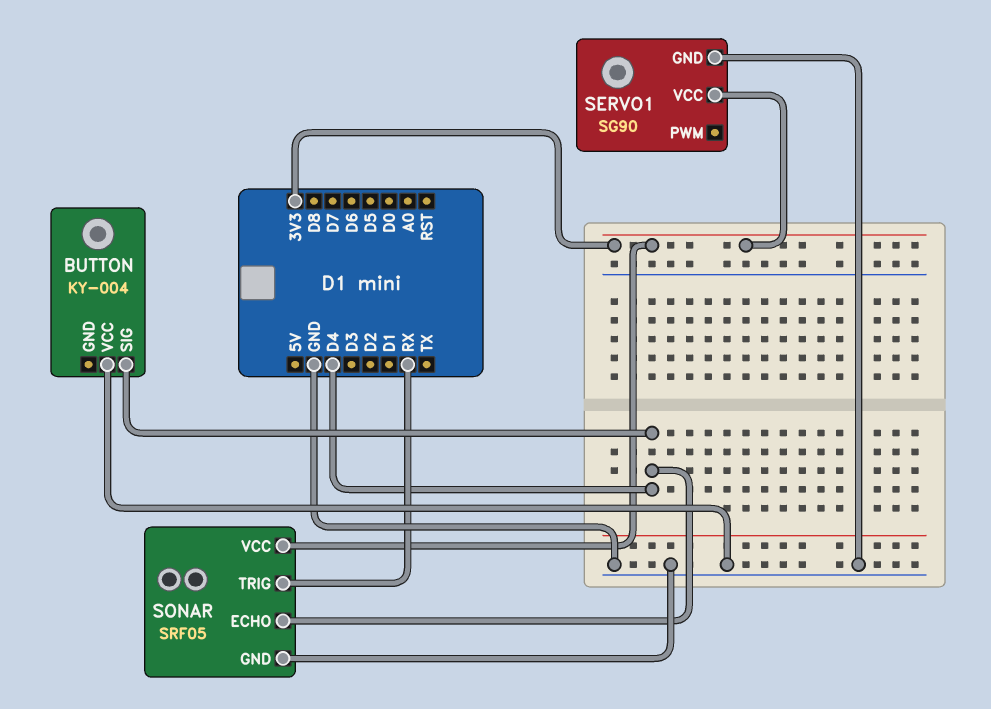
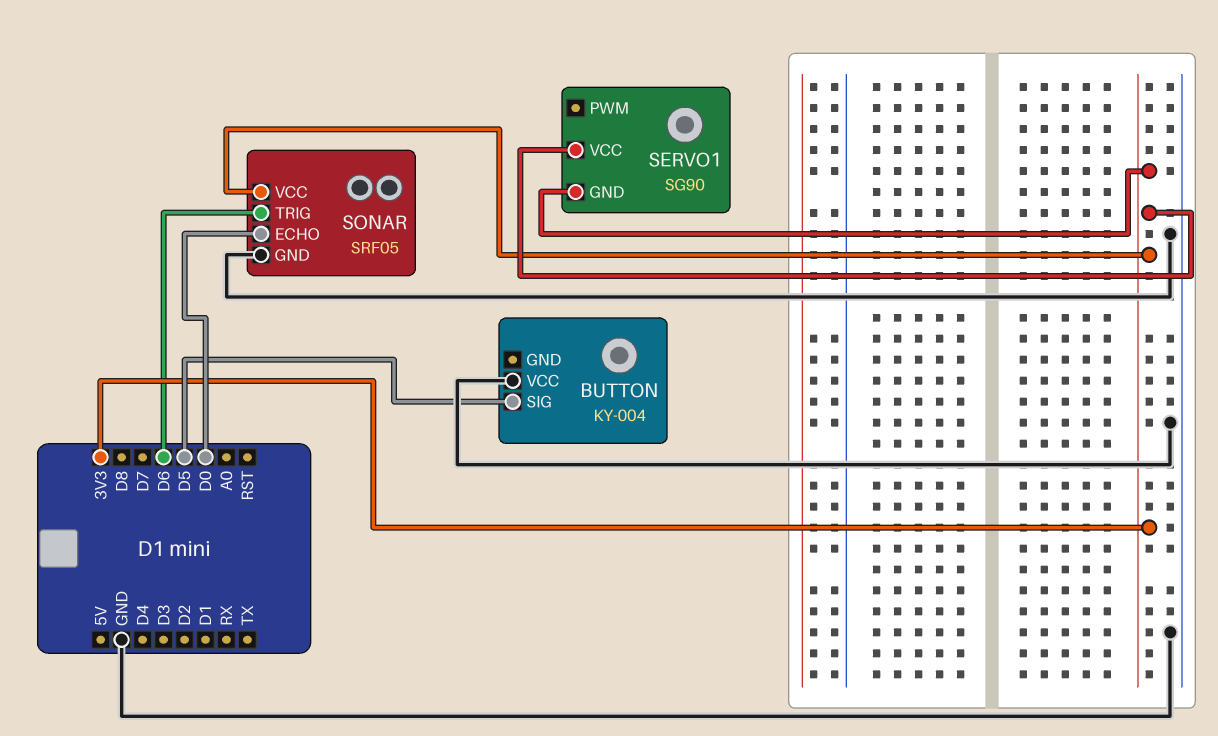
BUTTON pin SIG: D4 -> D5
SERVO1 pin GND: GND -> 3V3
SONAR pin ECHO: D4 -> D0
SONAR pin TRIG: RX -> D6

